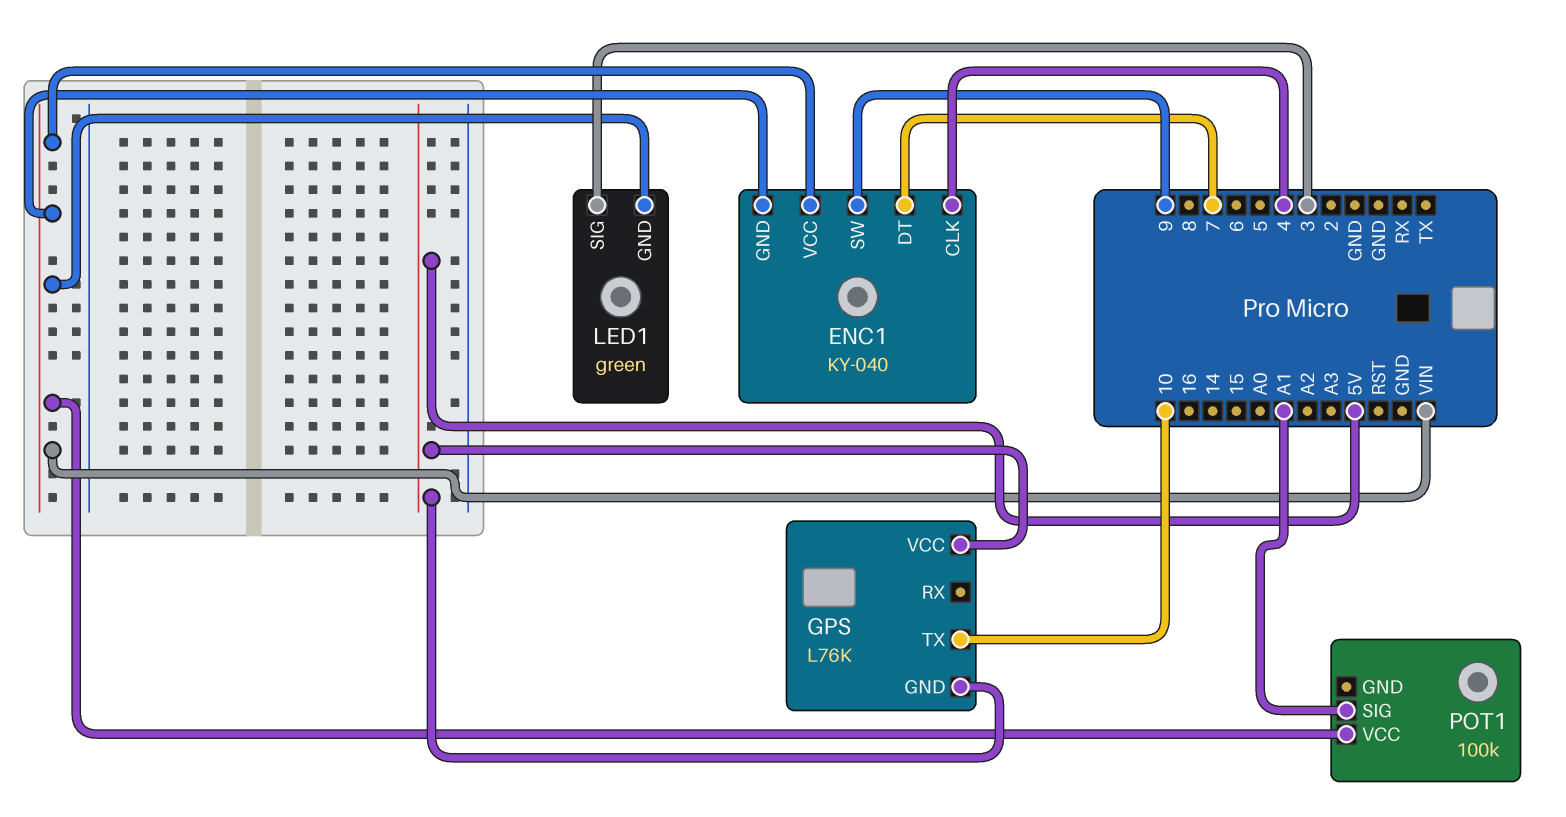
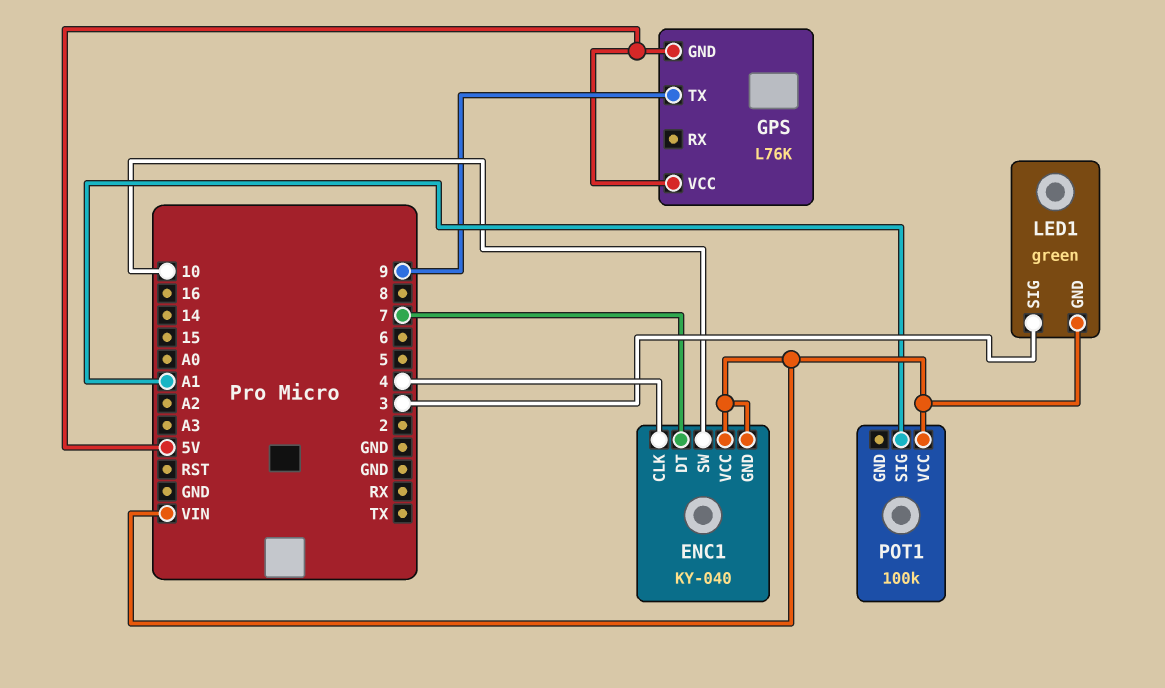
ENC1 pin SW: 9 -> 10
GPS pin TX: 10 -> 9

